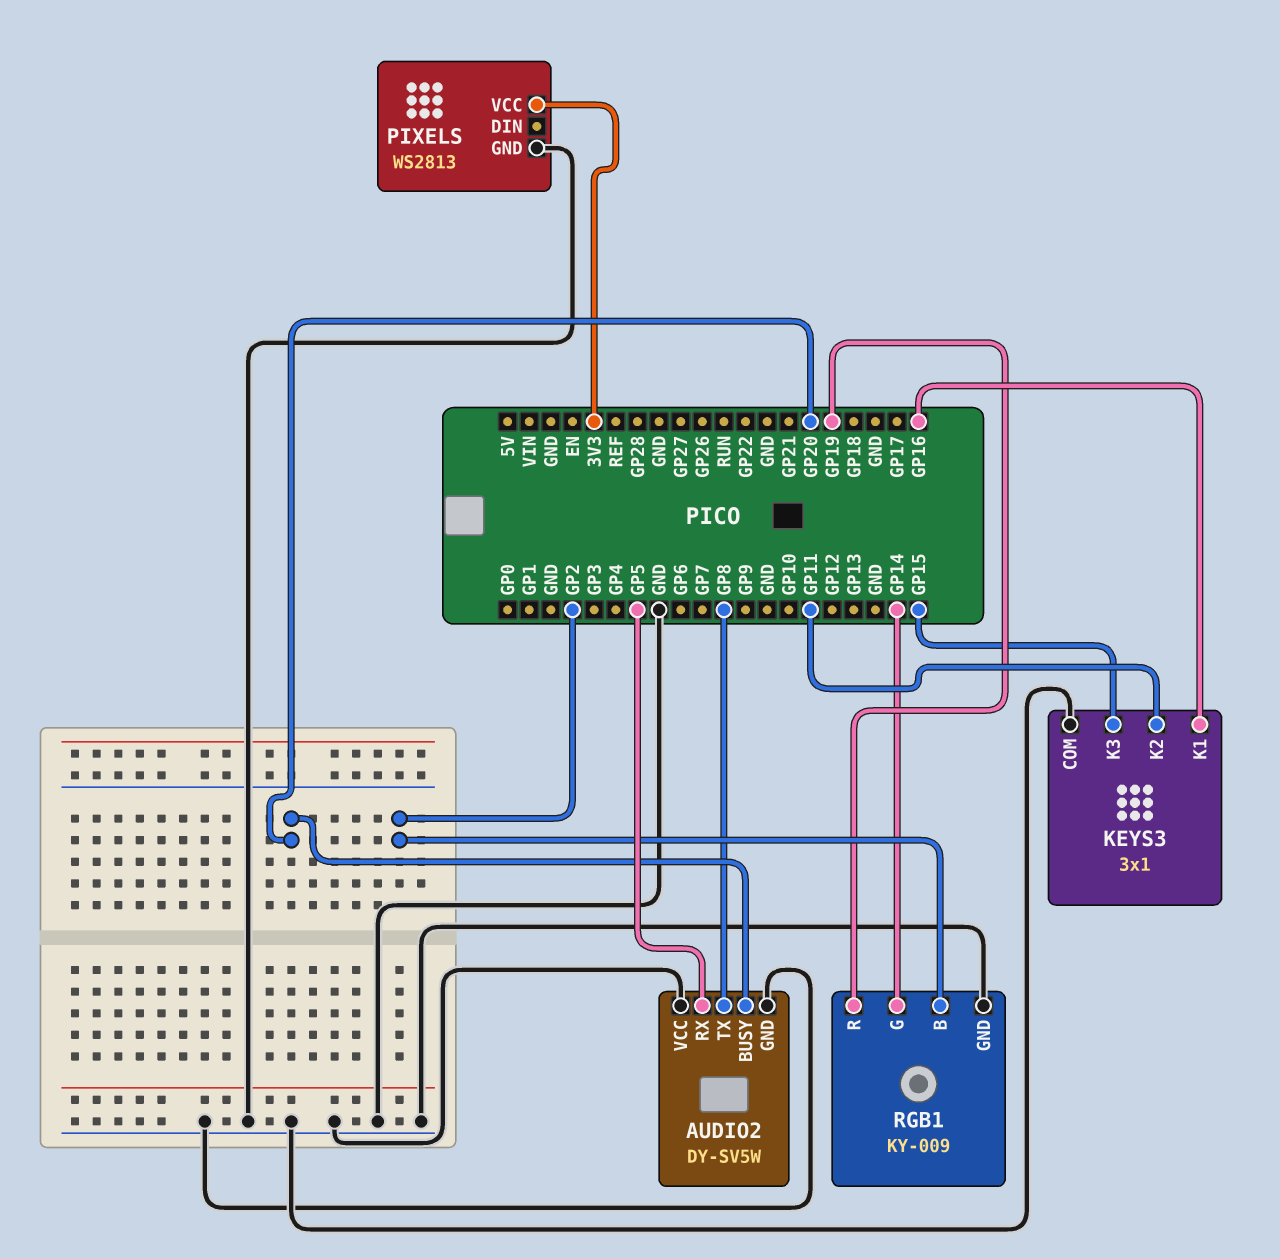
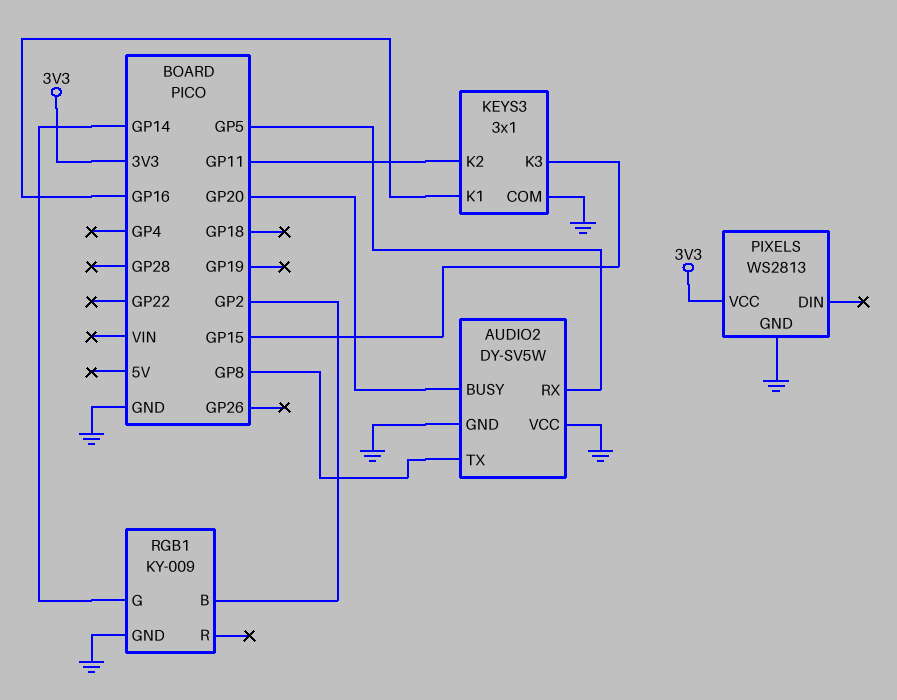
RGB1 pin R: GP19 -> none

